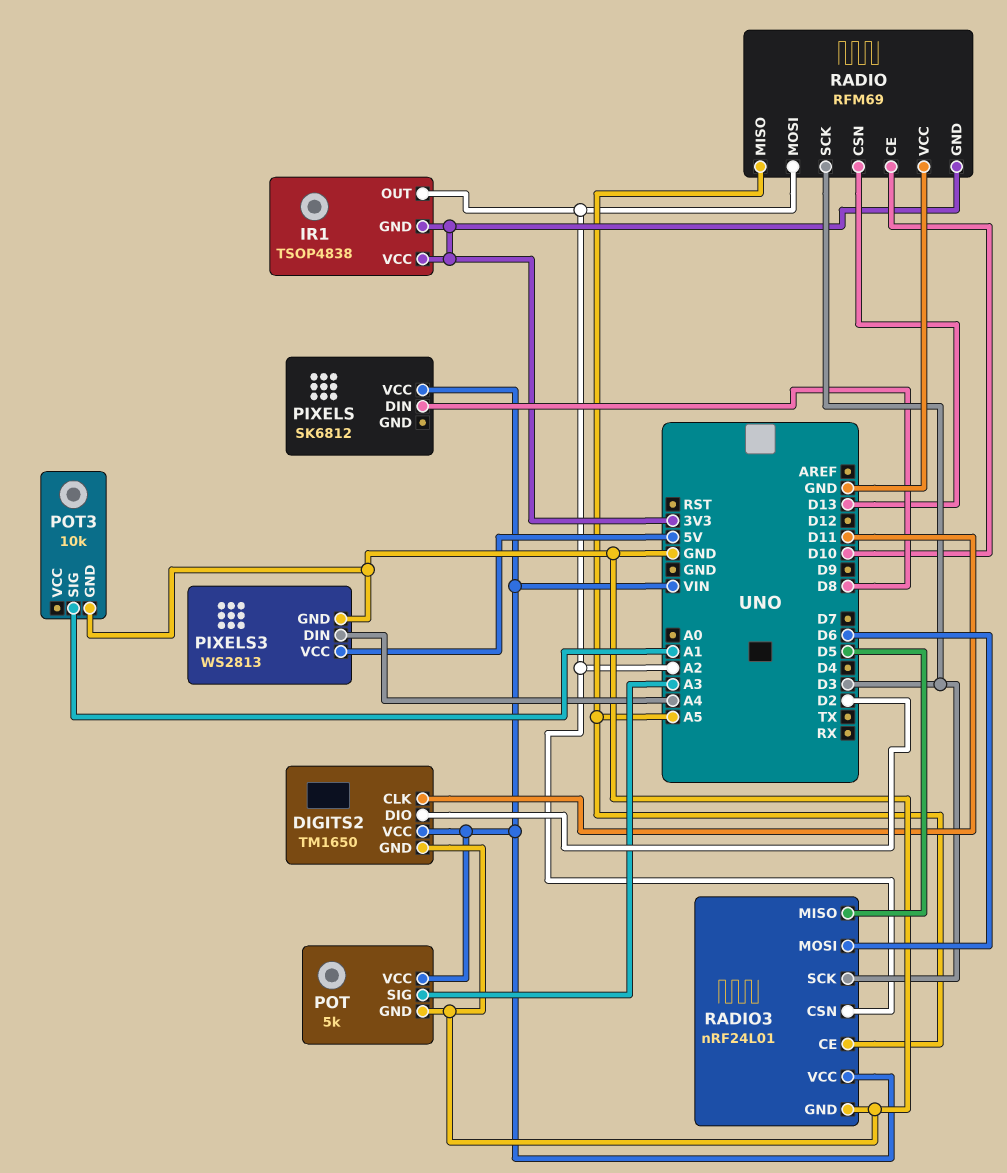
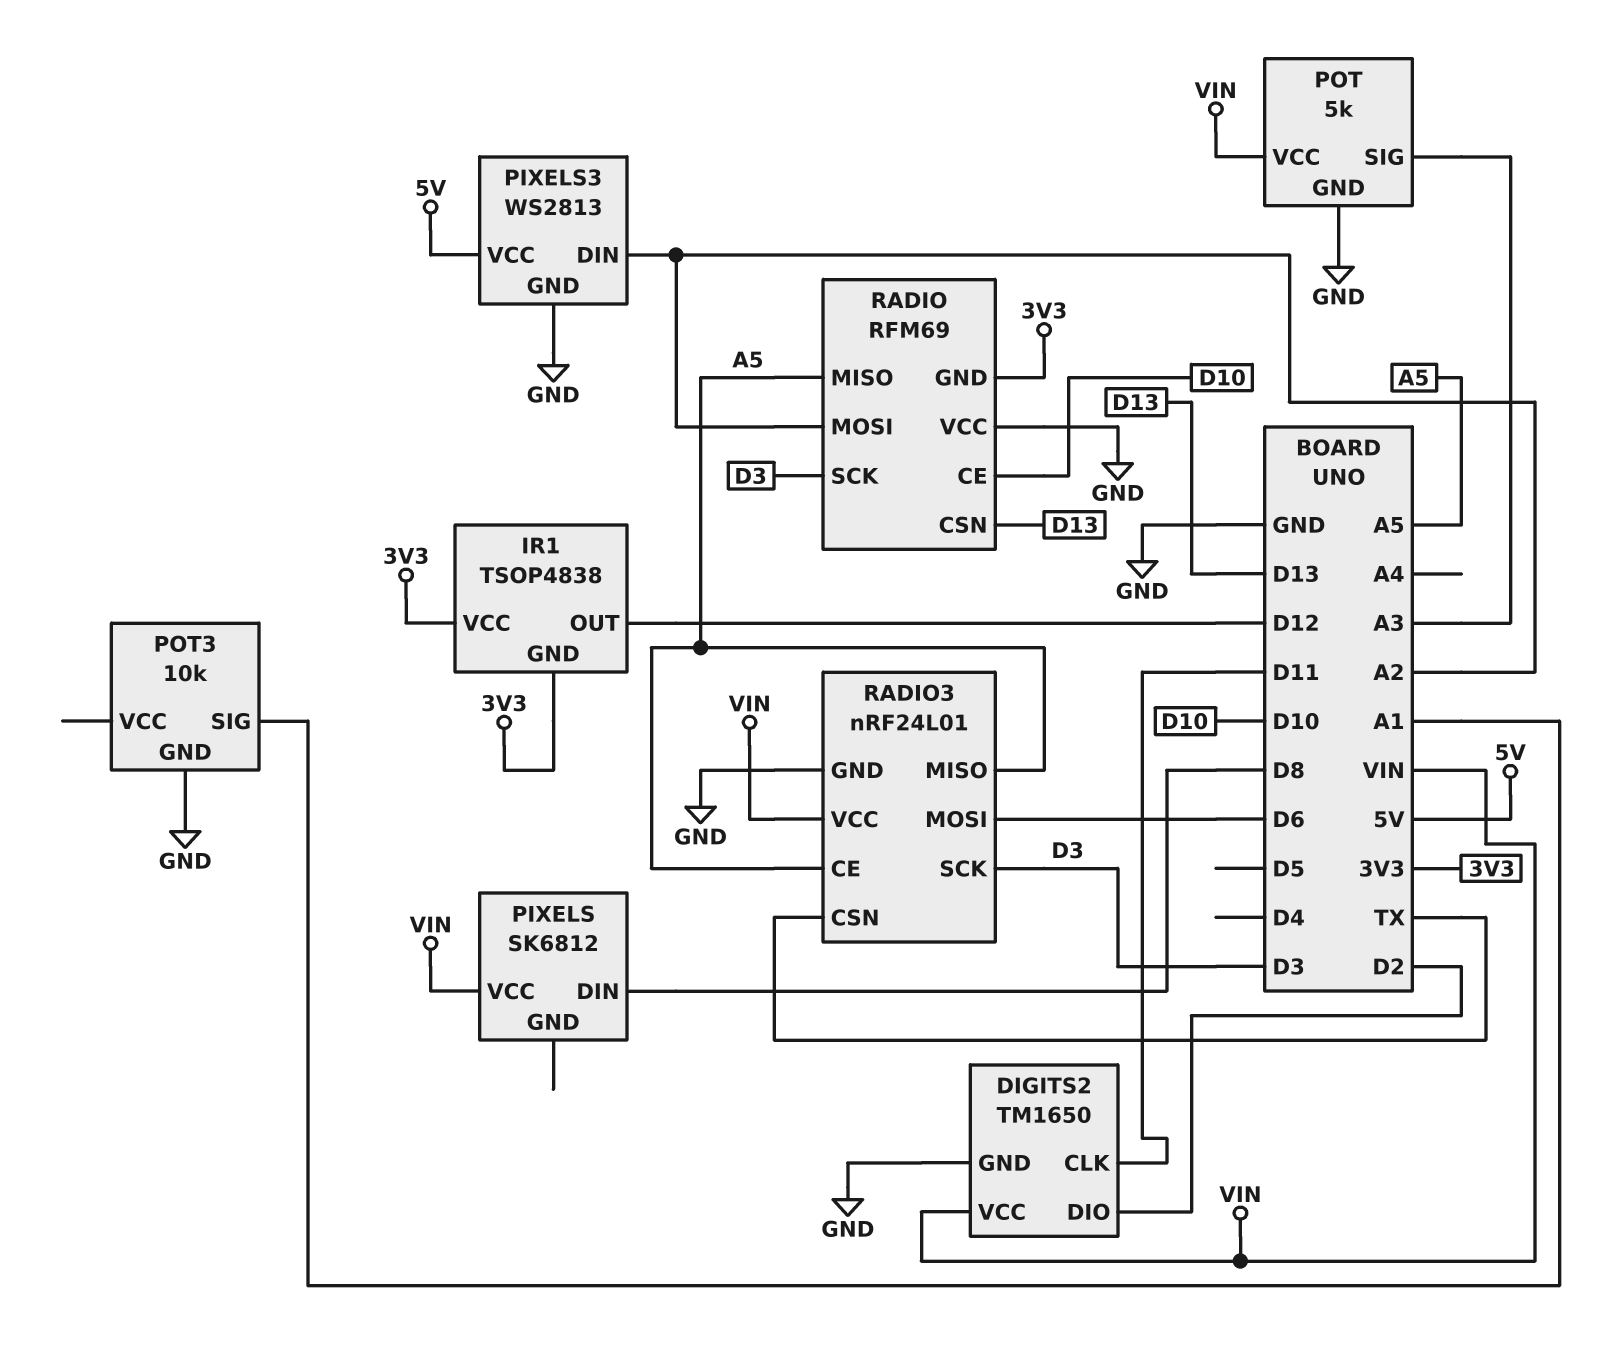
IR1 pin OUT: A2 -> D12
PIXELS3 pin DIN: A4 -> A2
RADIO3 pin CSN: A2 -> TX
RADIO3 pin MISO: D5 -> A5

